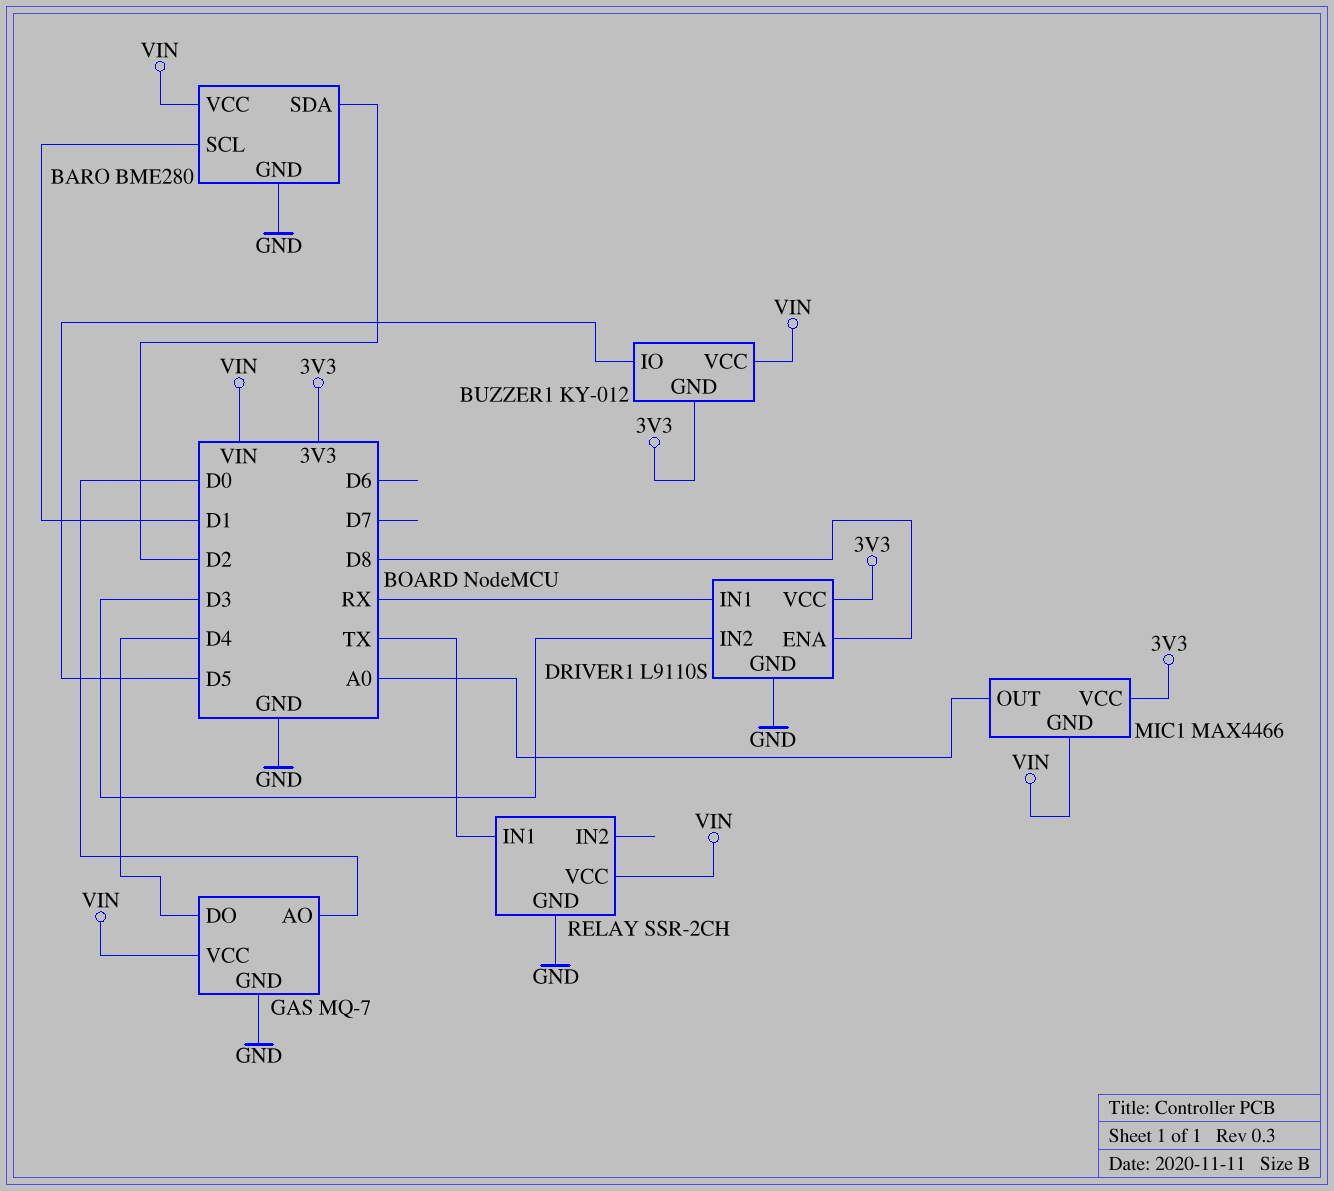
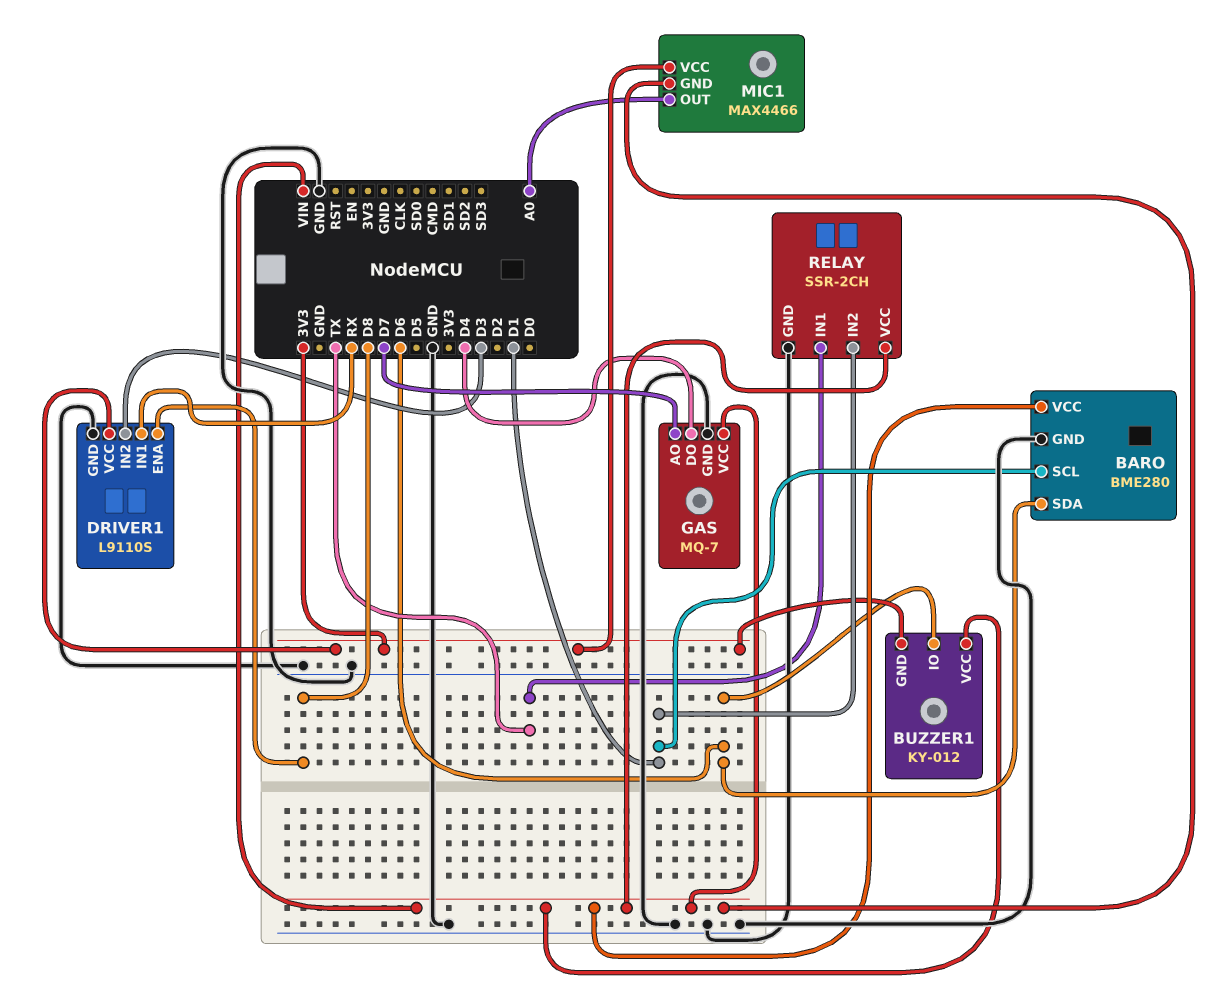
BARO pin SDA: D2 -> D6
BUZZER1 pin IO: D5 -> D6
GAS pin AO: D0 -> D7
RELAY pin IN2: none -> D1

